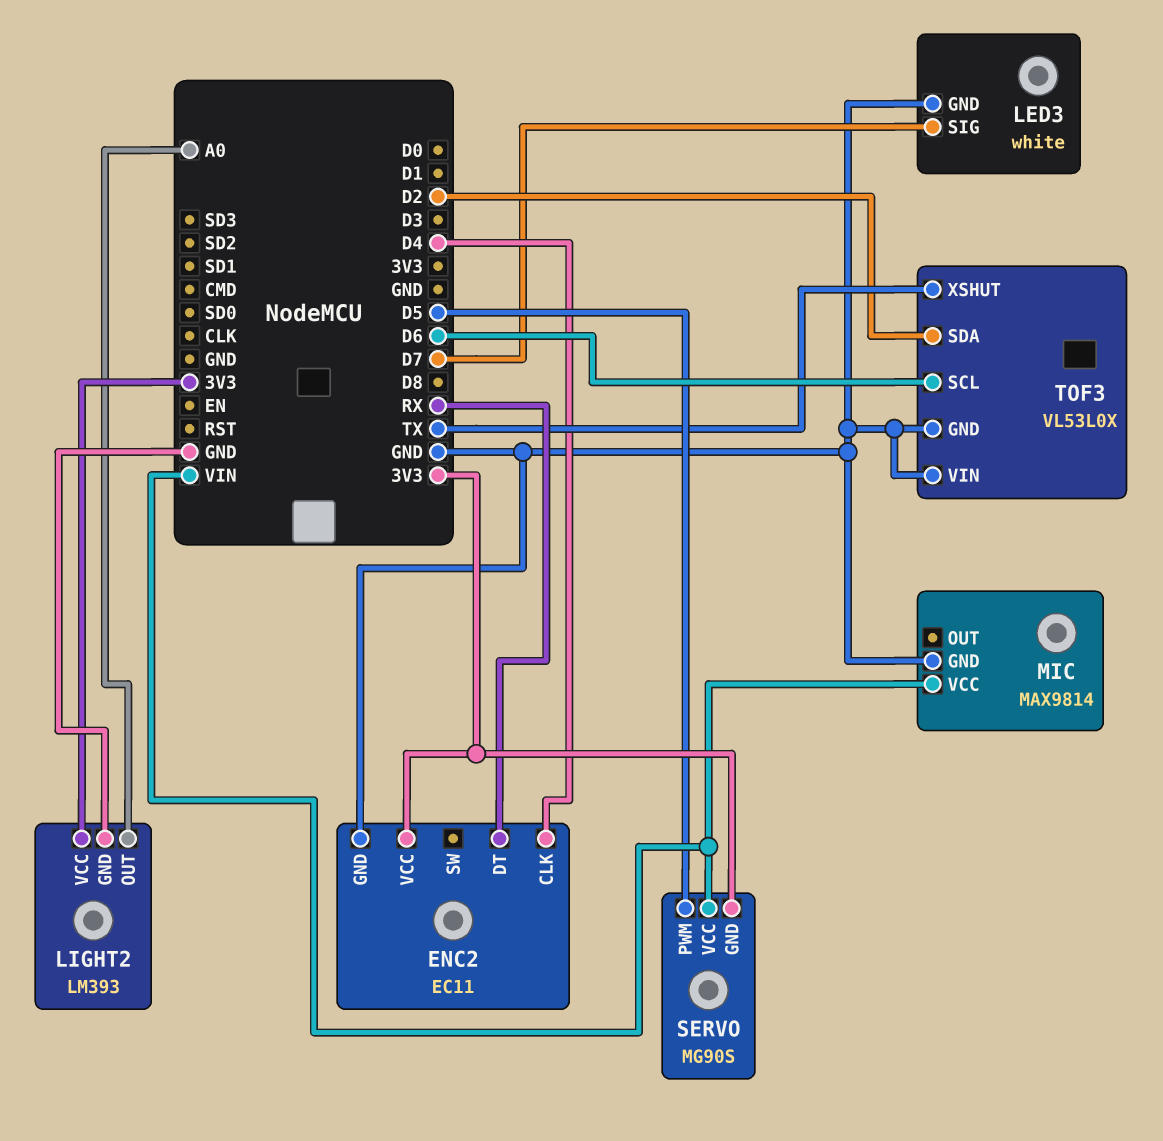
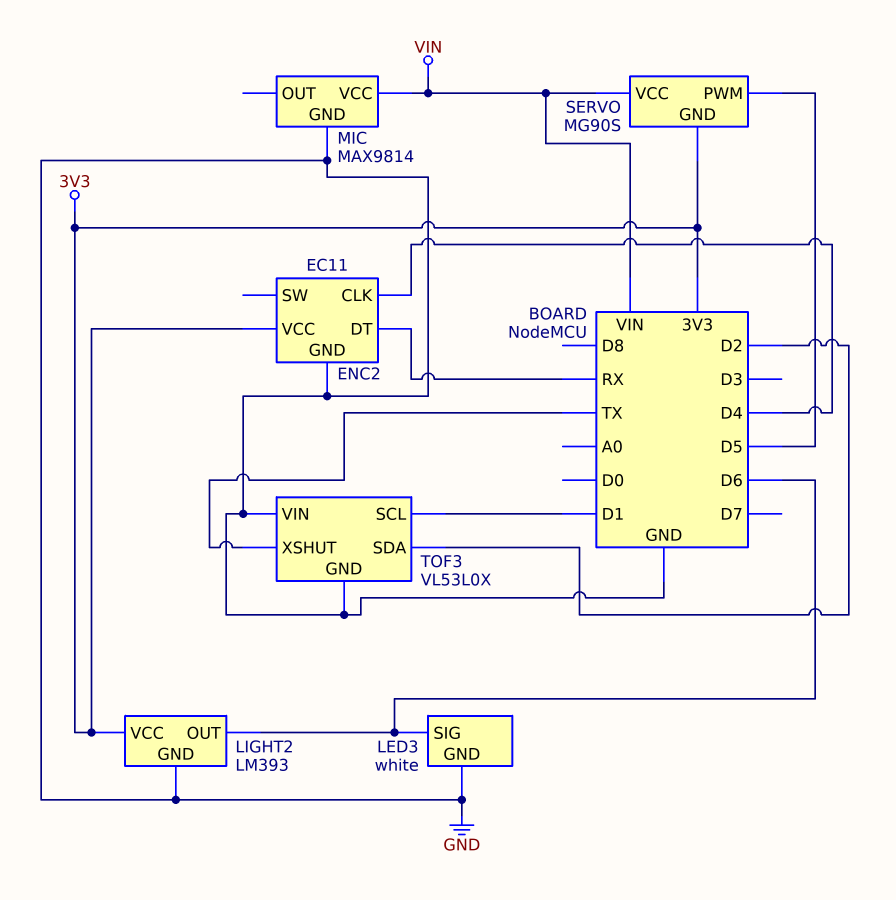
LED3 pin SIG: D7 -> D6
LIGHT2 pin OUT: A0 -> D6
TOF3 pin SCL: D6 -> D1

